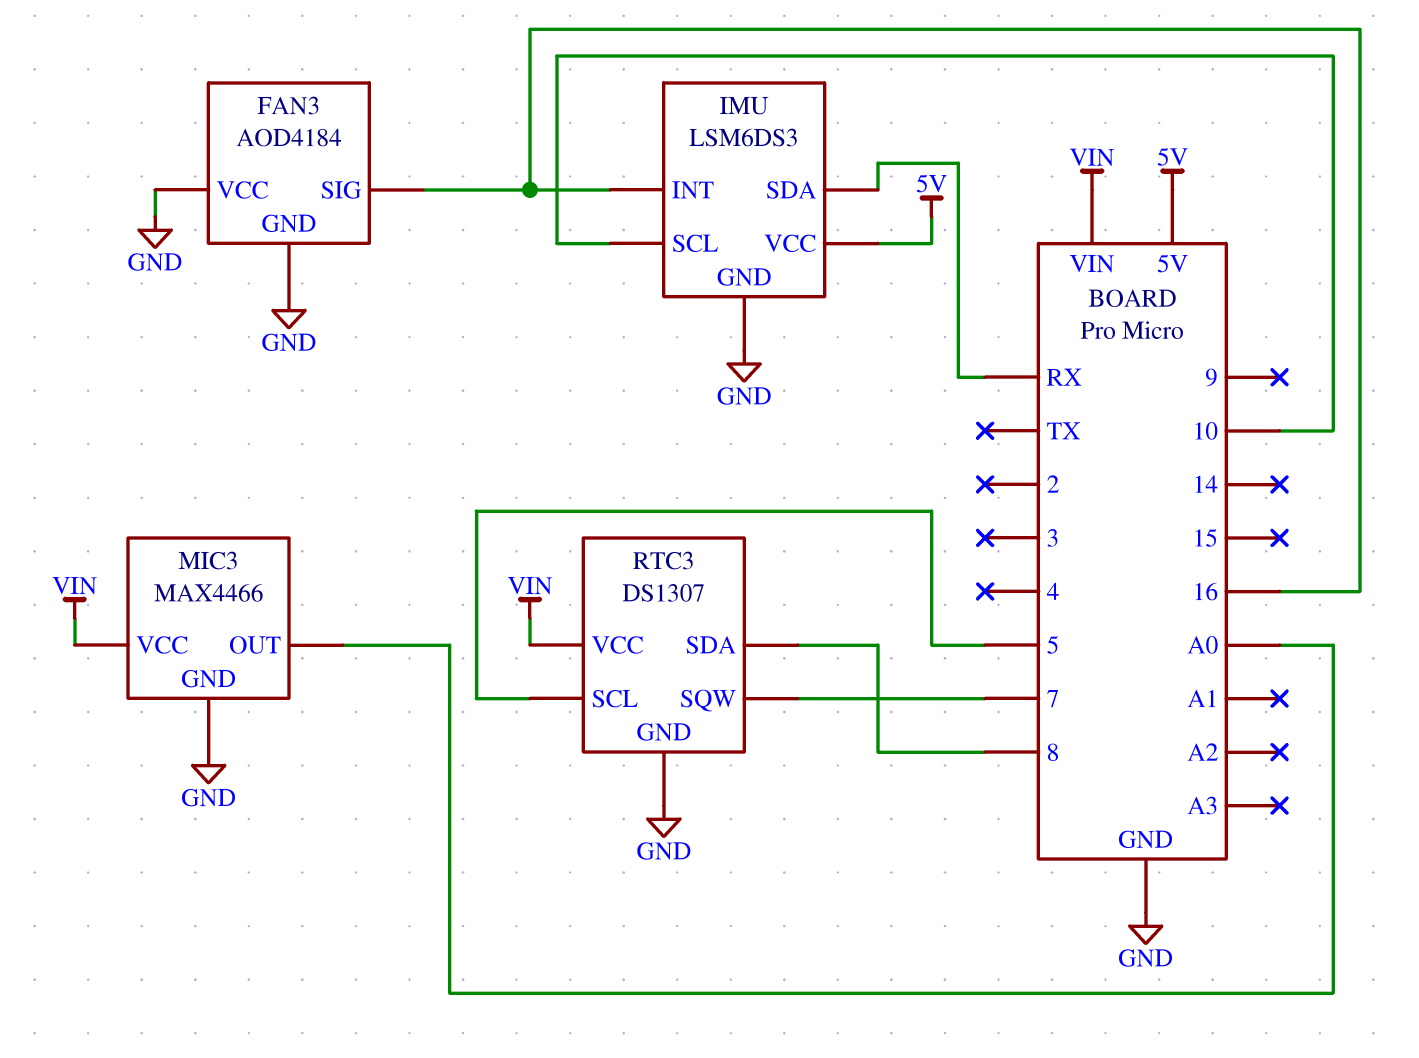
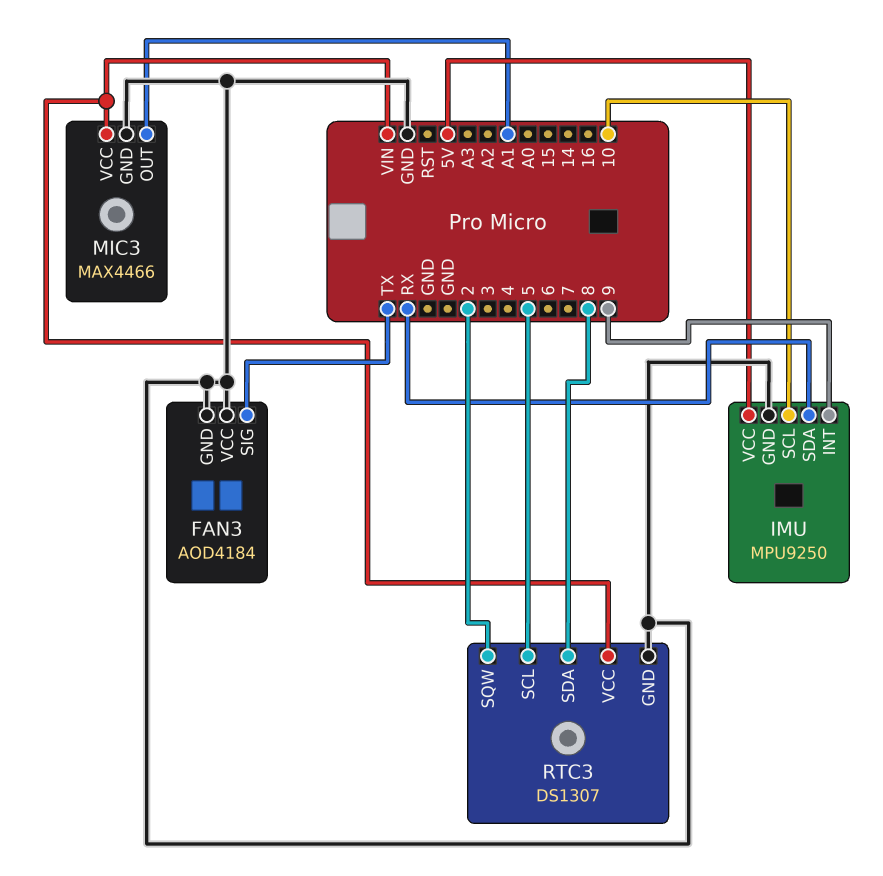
FAN3 pin SIG: 16 -> TX
IMU: LSM6DS3 -> MPU9250
IMU pin INT: 16 -> 9
MIC3 pin OUT: A0 -> A1
RTC3 pin SQW: 7 -> 2

